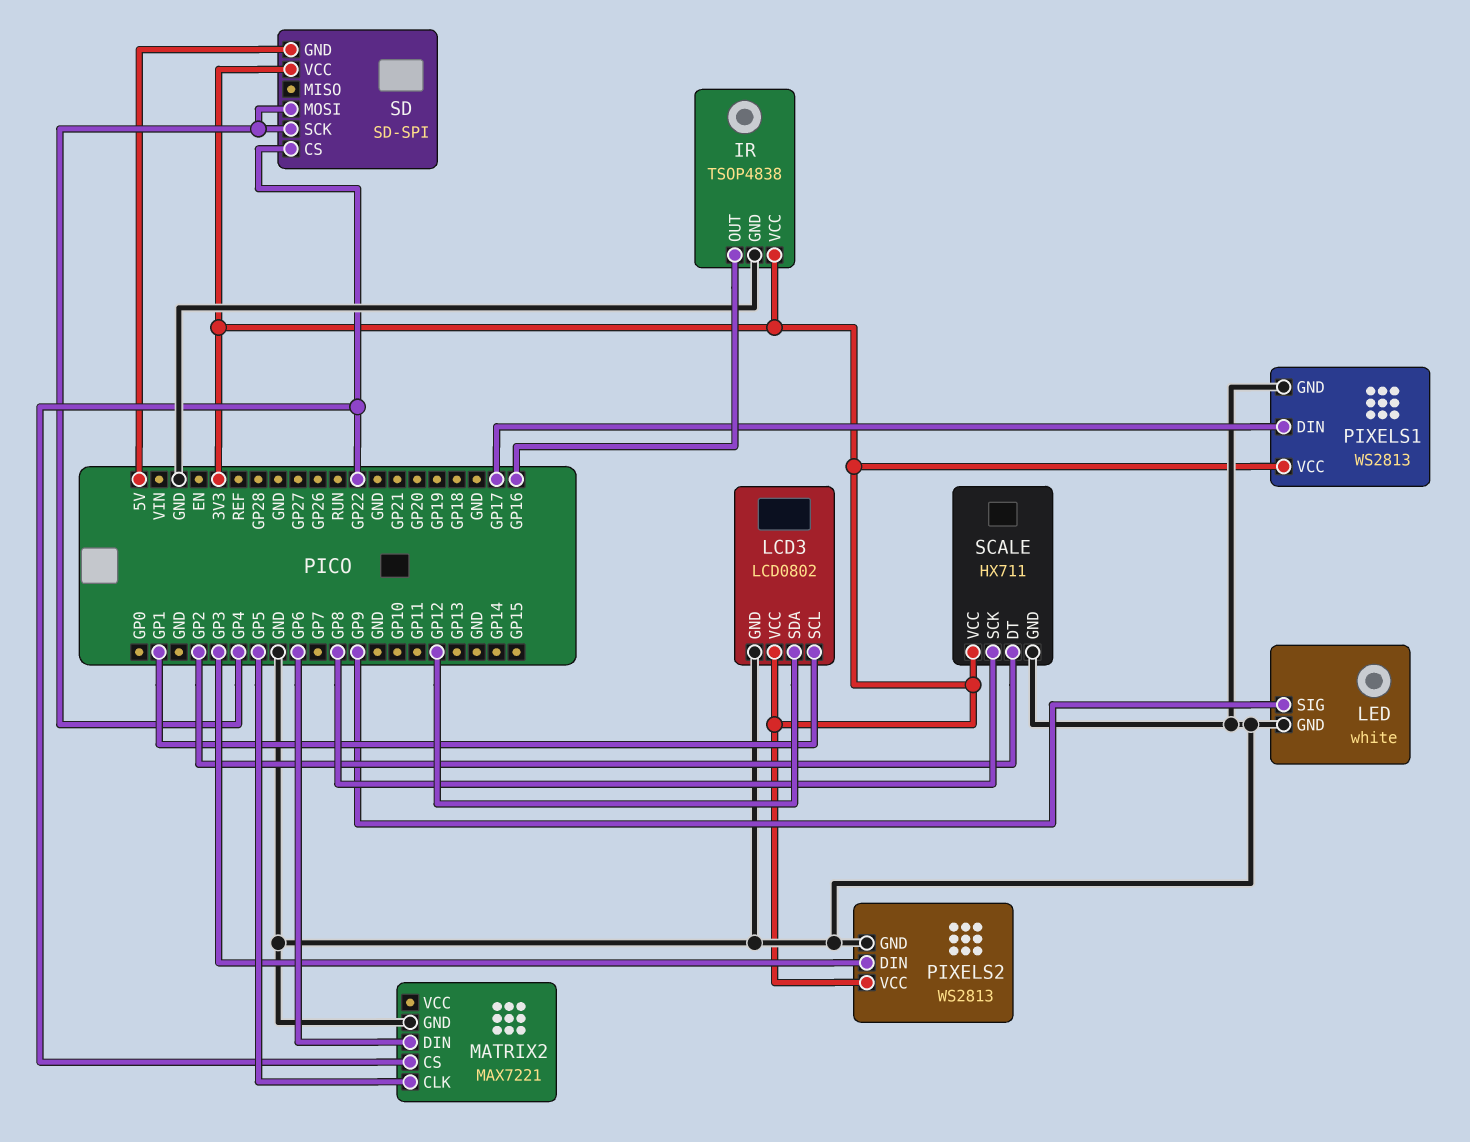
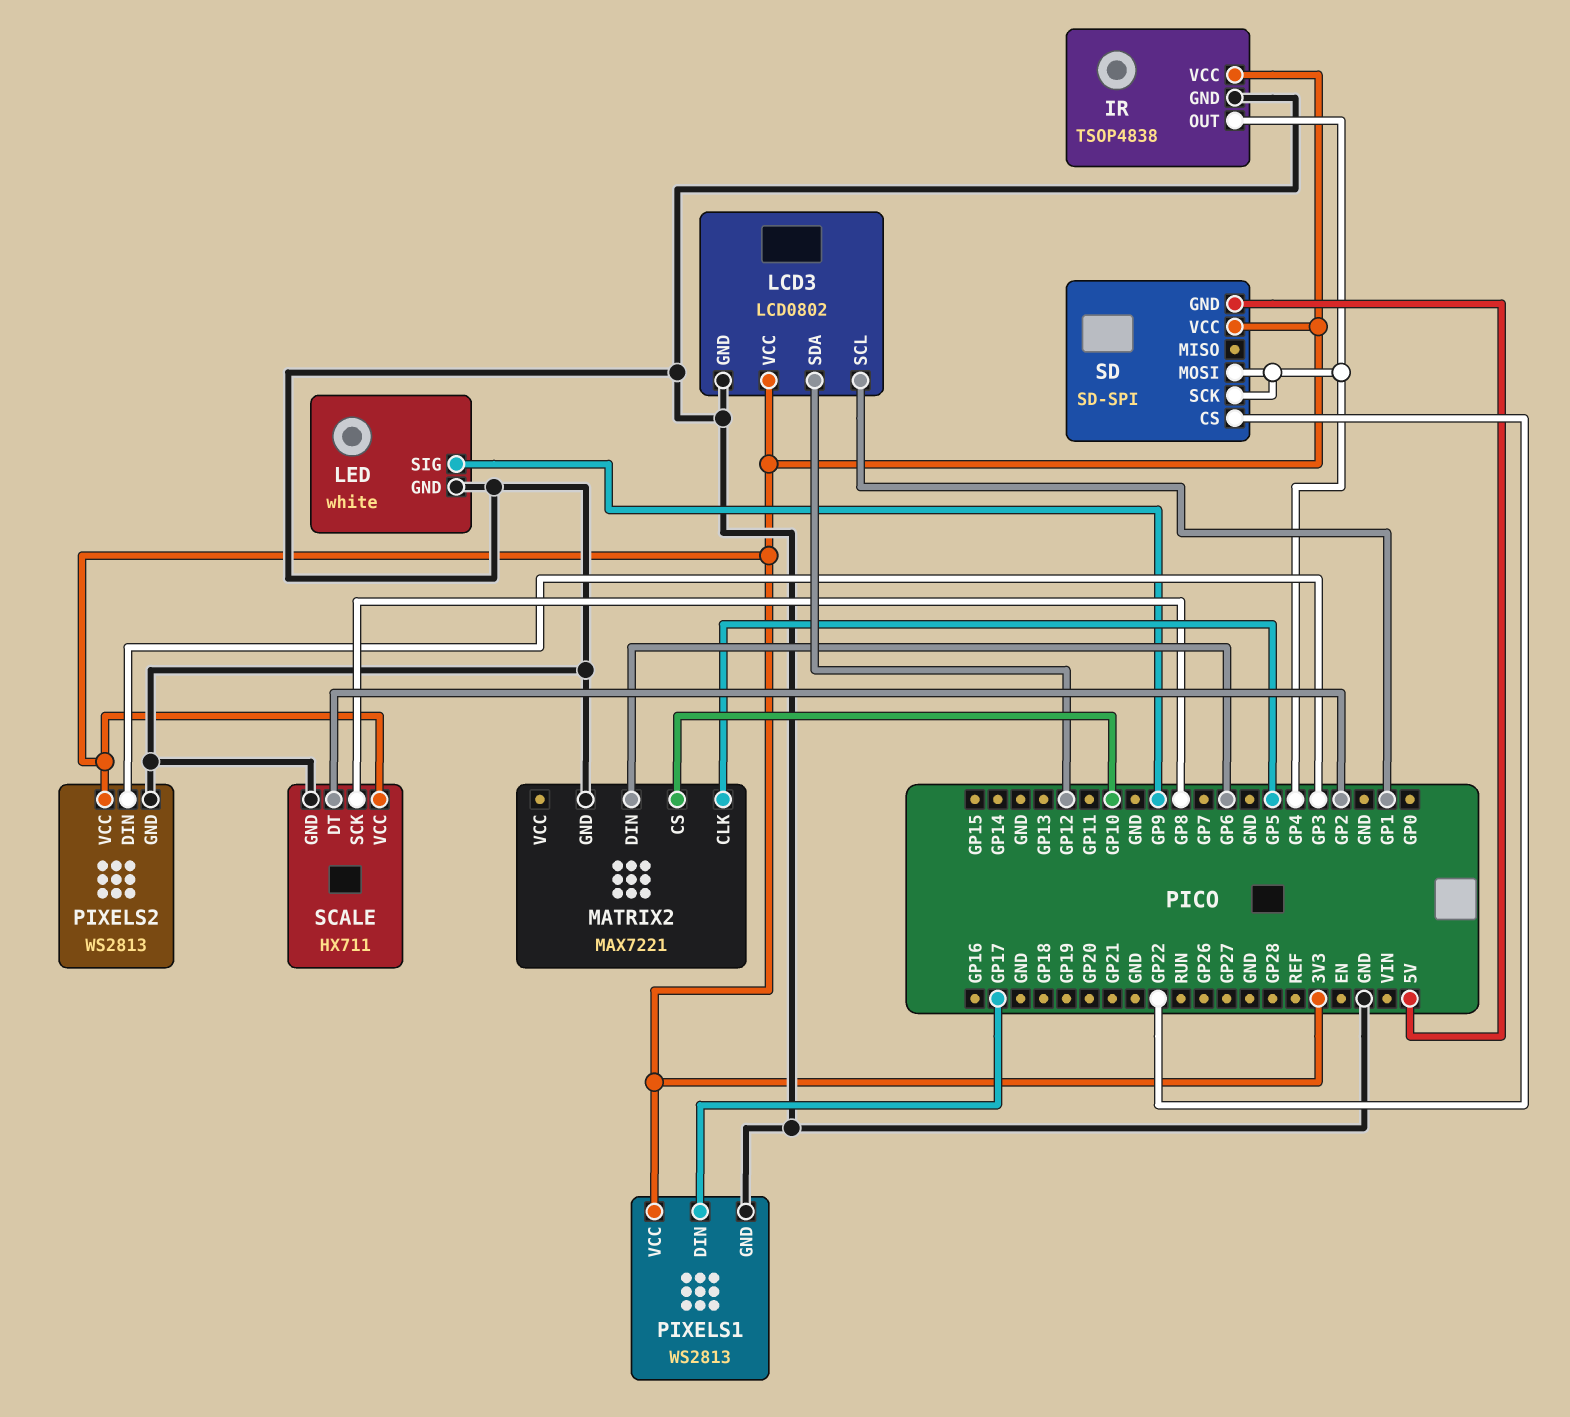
IR pin OUT: GP16 -> GP4
MATRIX2 pin CS: GP22 -> GP10

